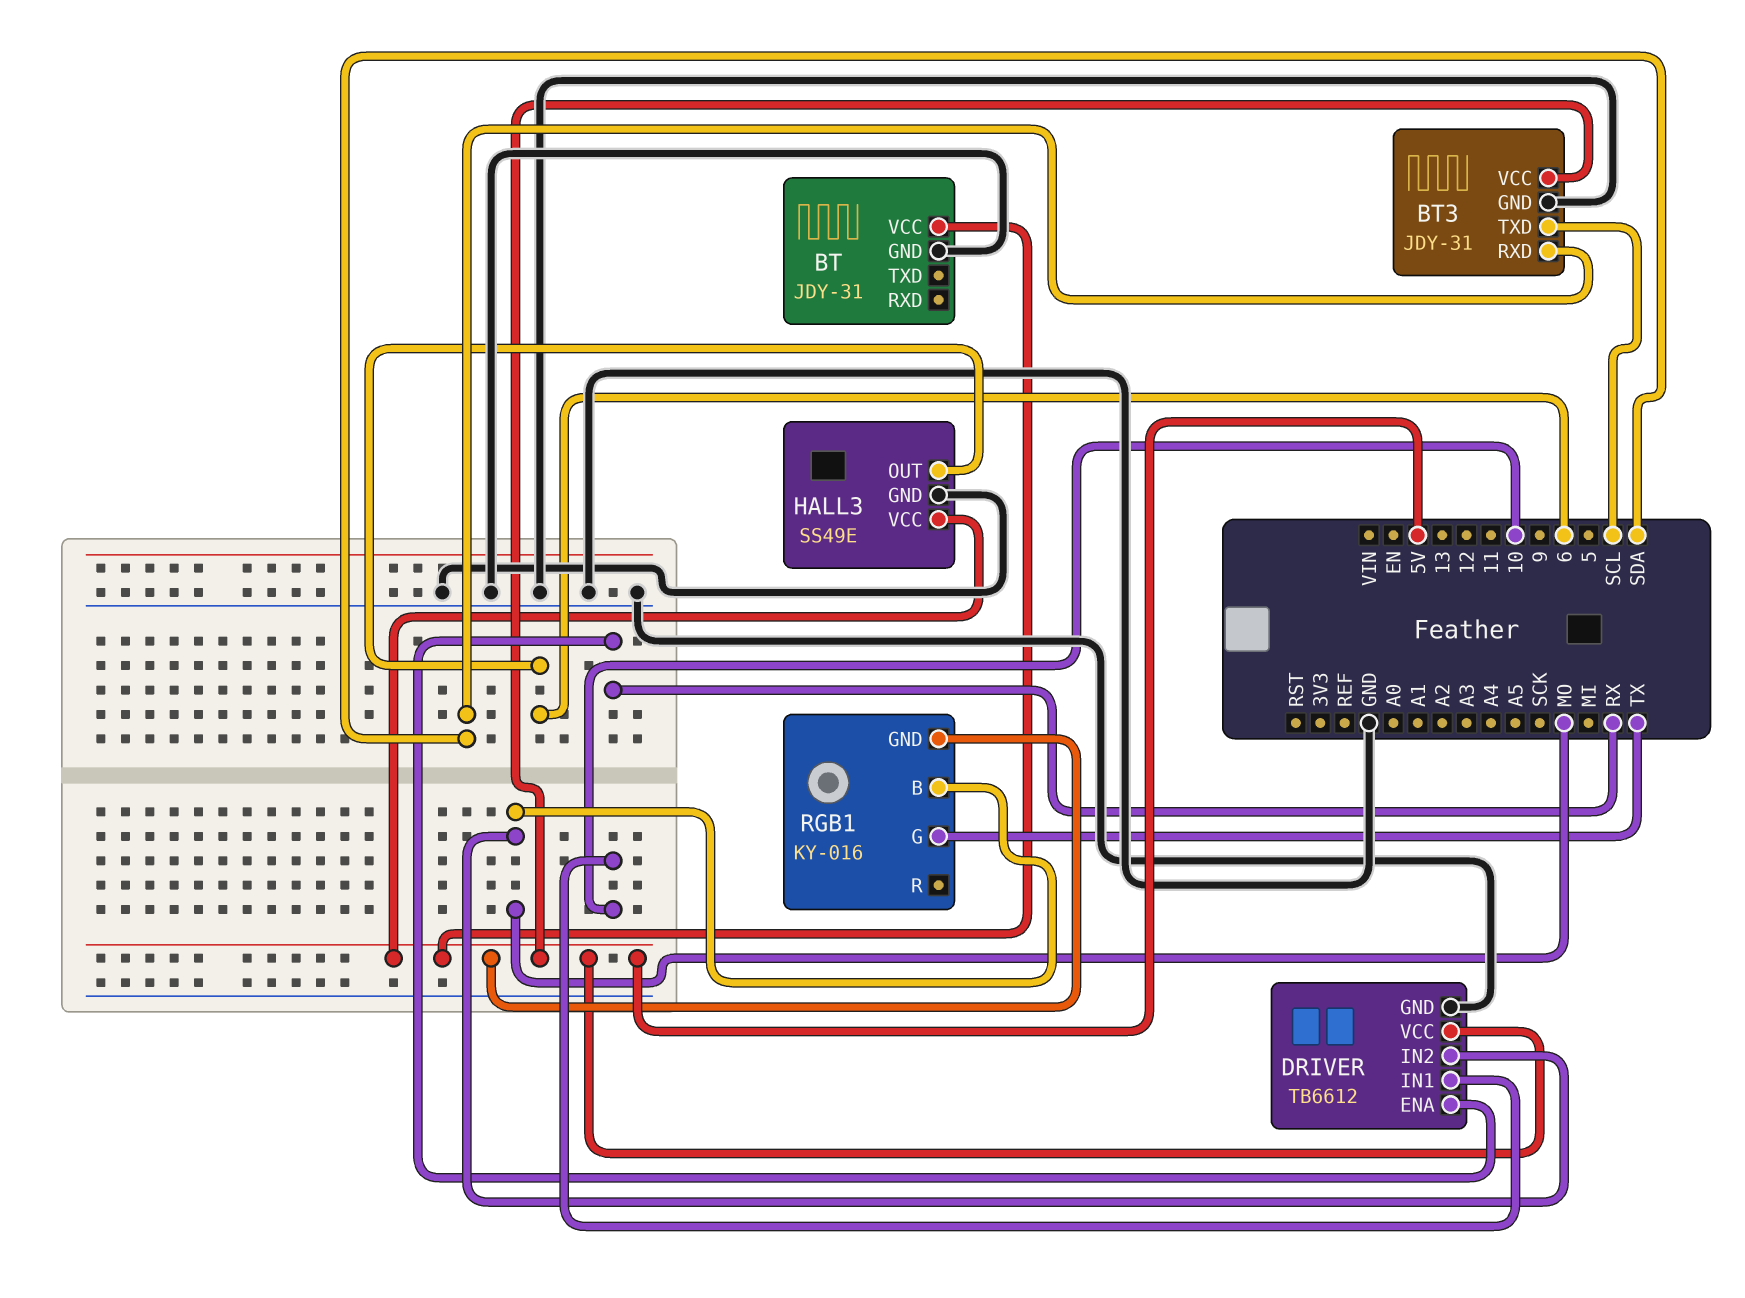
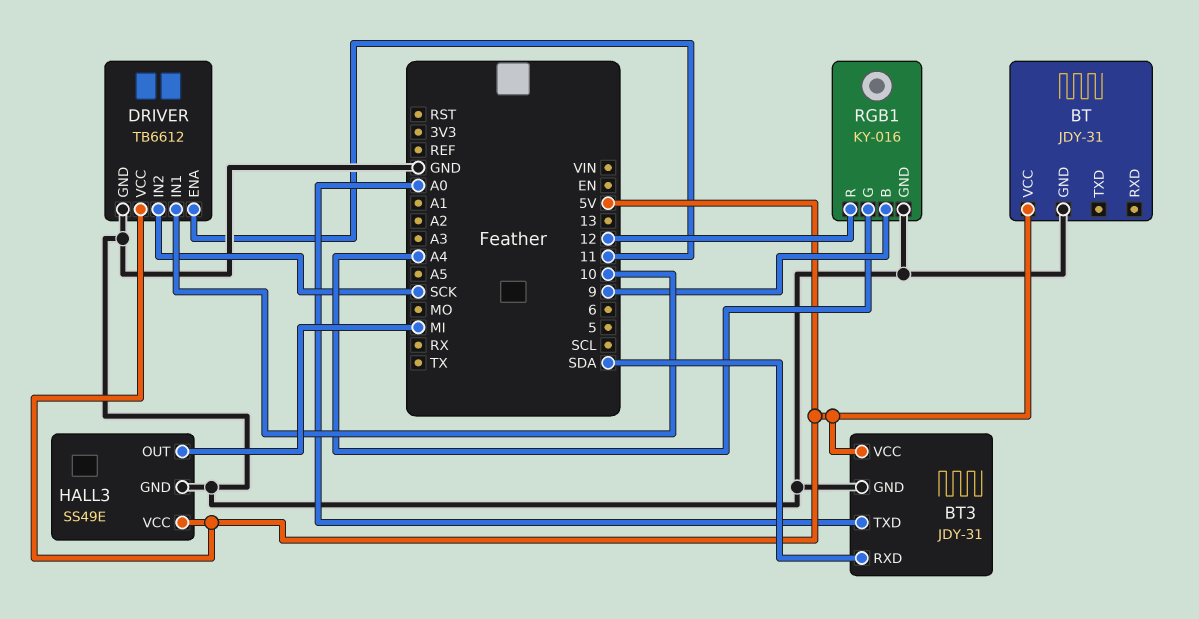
BT3 pin TXD: SCL -> A0
DRIVER pin ENA: RX -> 11
DRIVER pin IN2: MO -> SCK
HALL3 pin OUT: 6 -> MI
RGB1 pin B: MO -> 9
RGB1 pin G: TX -> A4
RGB1 pin GND: 5V -> GND
RGB1 pin R: none -> 12

